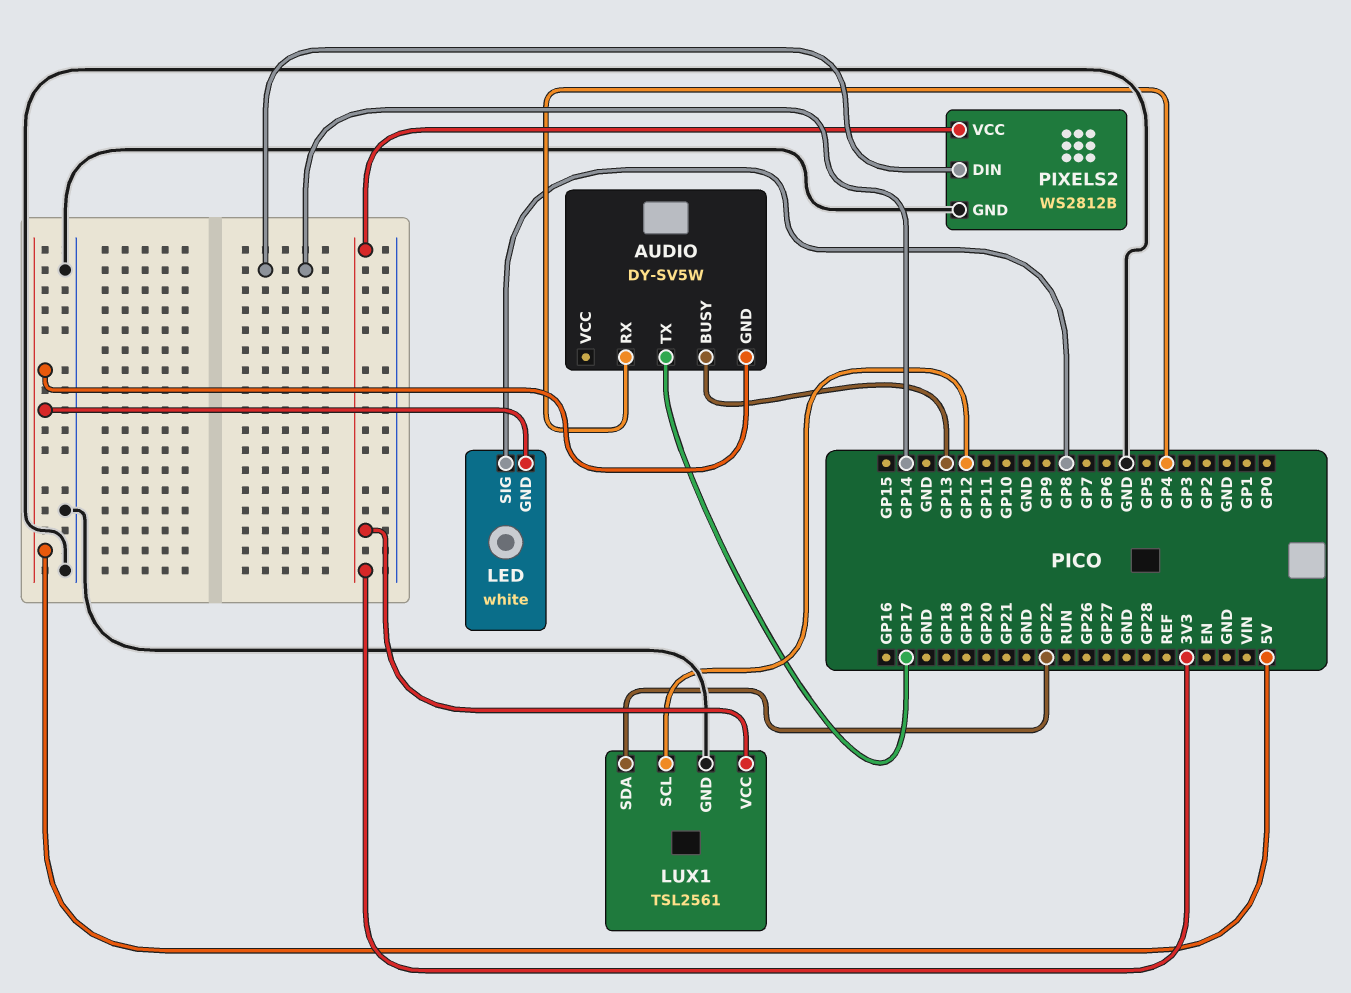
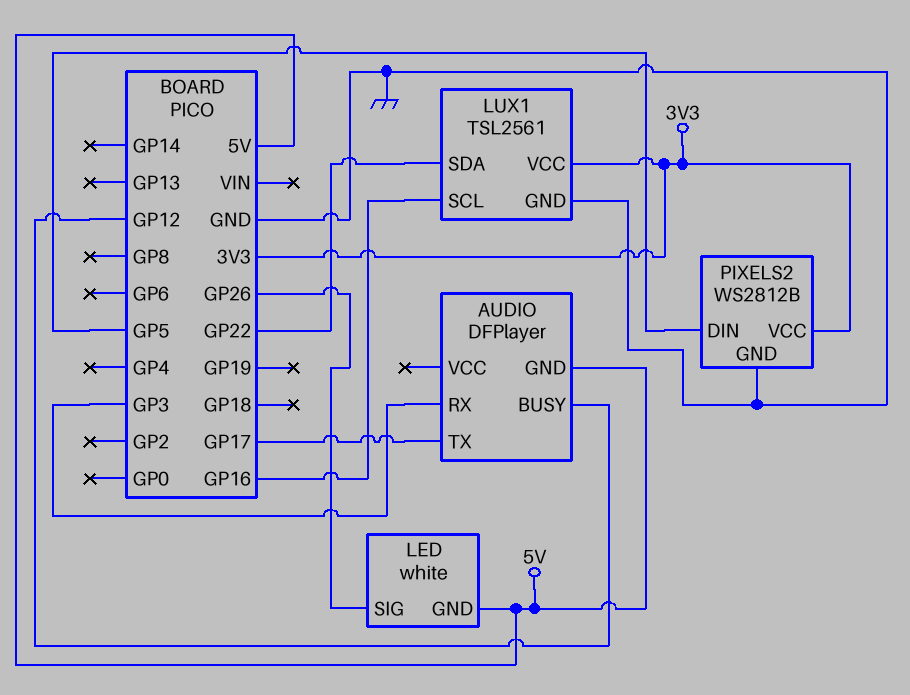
AUDIO: DY-SV5W -> DFPlayer
AUDIO pin BUSY: GP13 -> GP12
AUDIO pin RX: GP4 -> GP3
LED pin SIG: GP8 -> GP26
LUX1 pin SCL: GP12 -> GP16
PIXELS2 pin DIN: GP14 -> GP5

